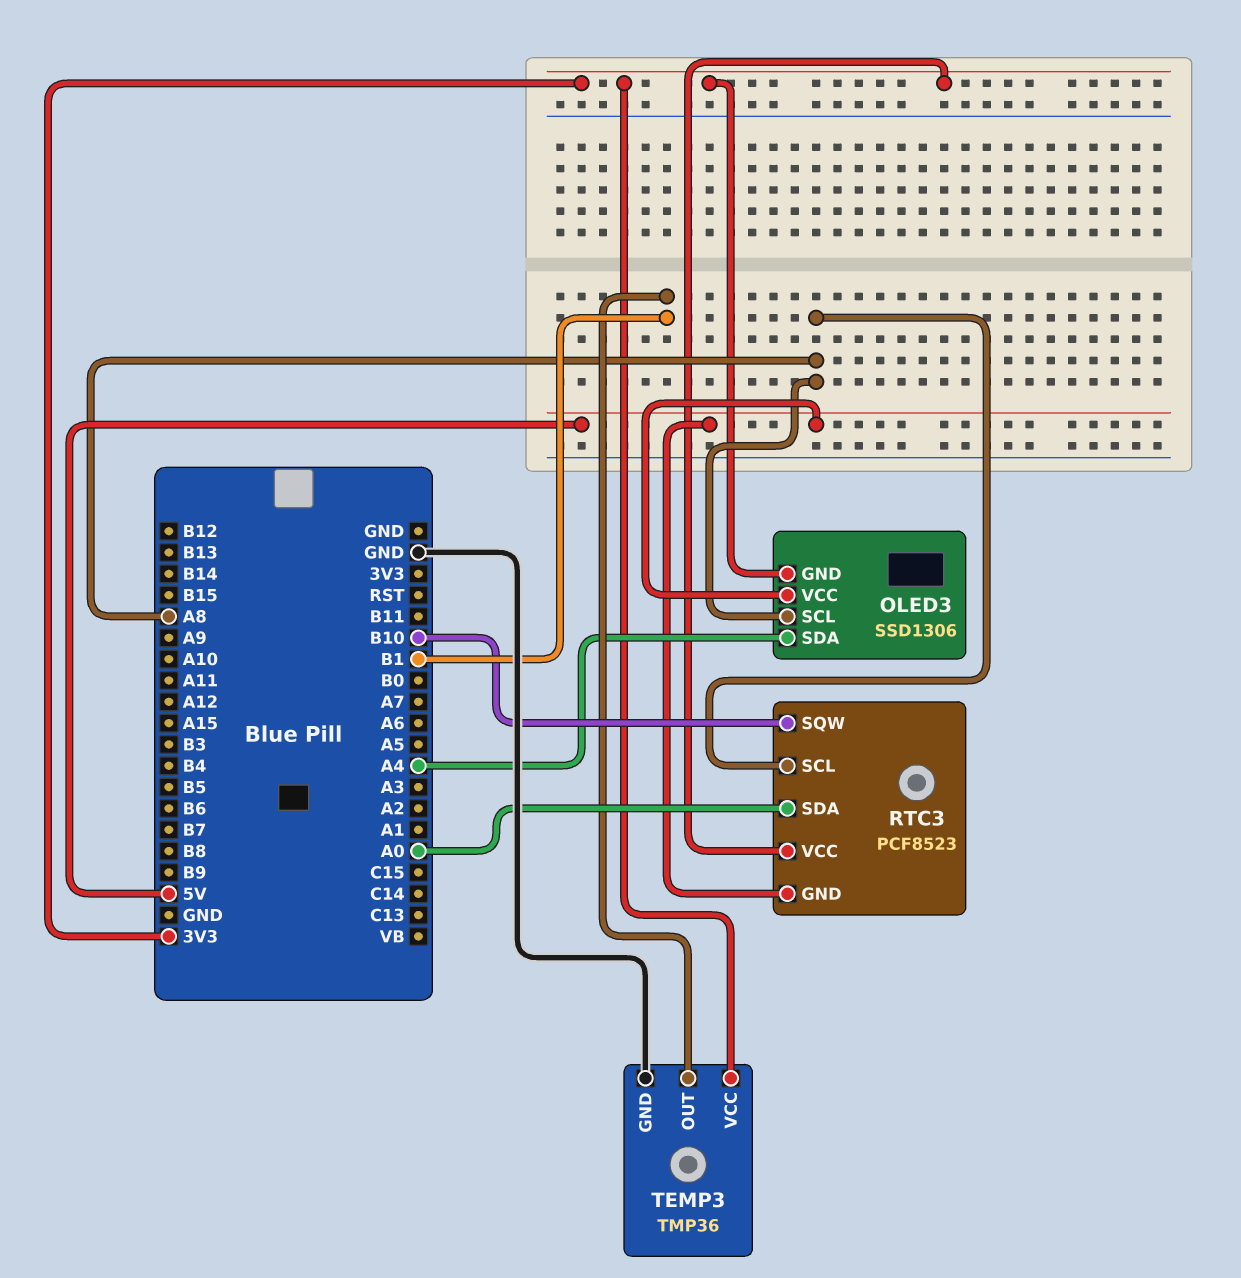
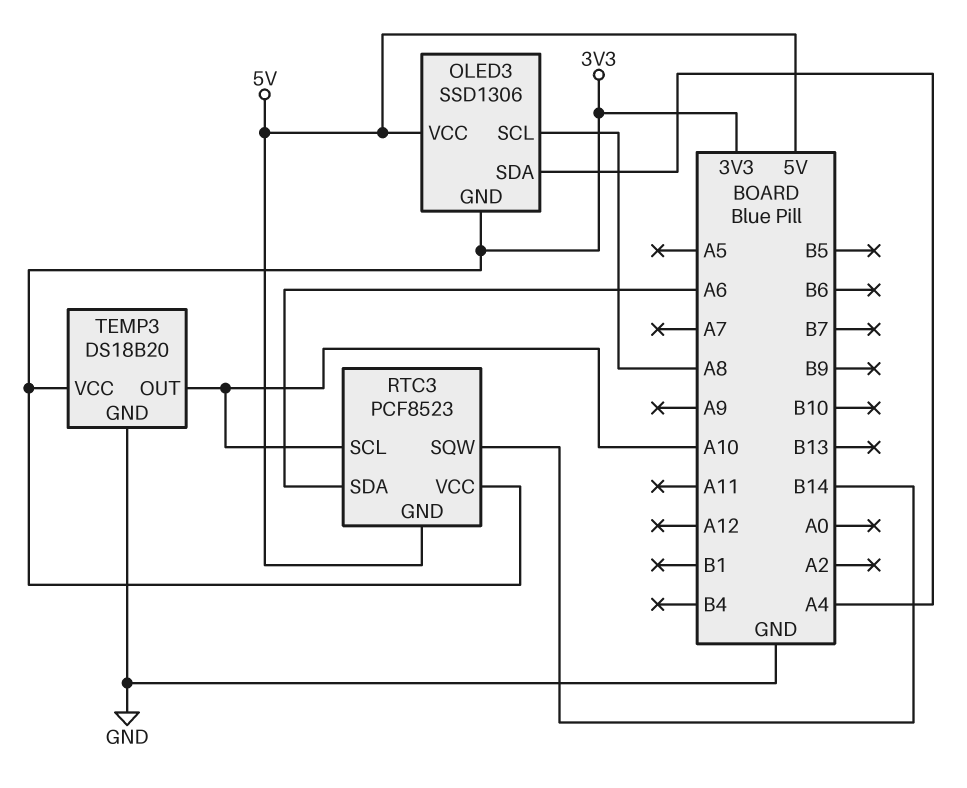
RTC3 pin SCL: A8 -> A10
RTC3 pin SDA: A0 -> A6
RTC3 pin SQW: B10 -> B14
TEMP3: TMP36 -> DS18B20
TEMP3 pin OUT: B1 -> A10

